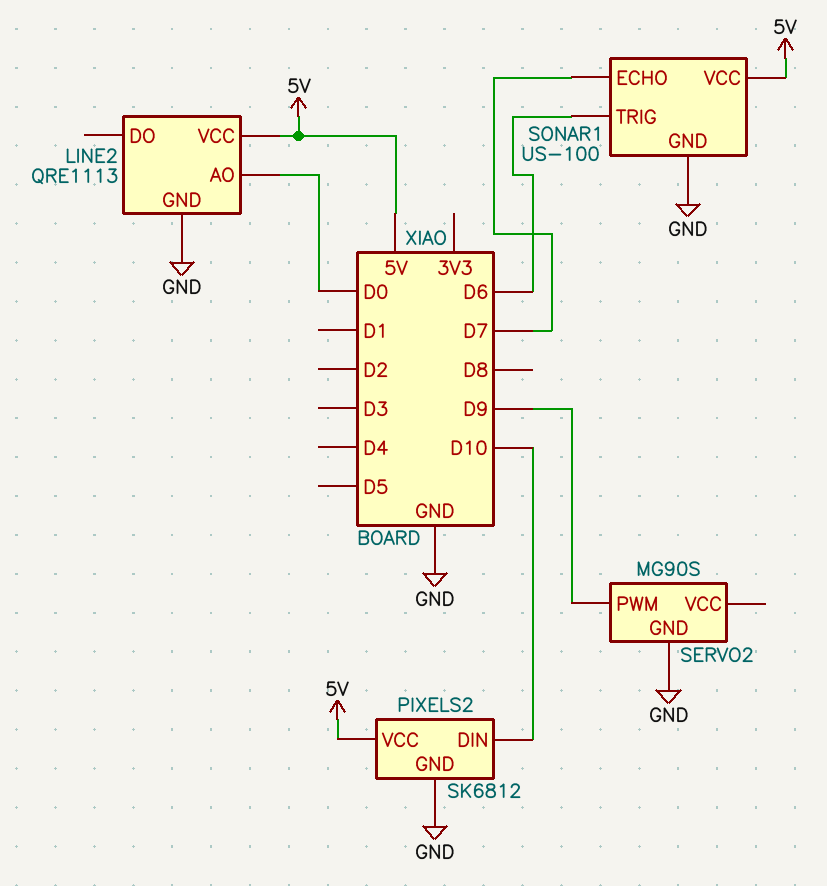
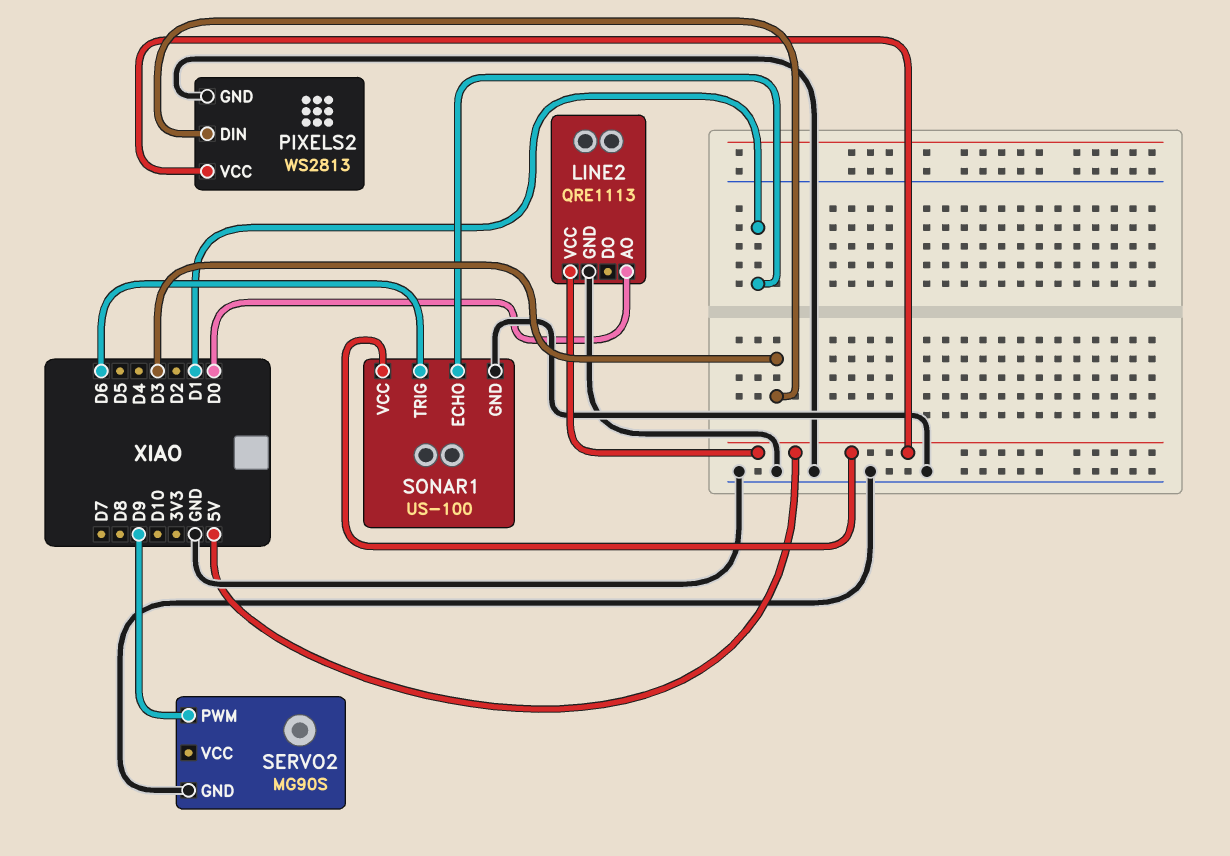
PIXELS2: SK6812 -> WS2813
PIXELS2 pin DIN: D10 -> D3
SONAR1 pin ECHO: D7 -> D1

